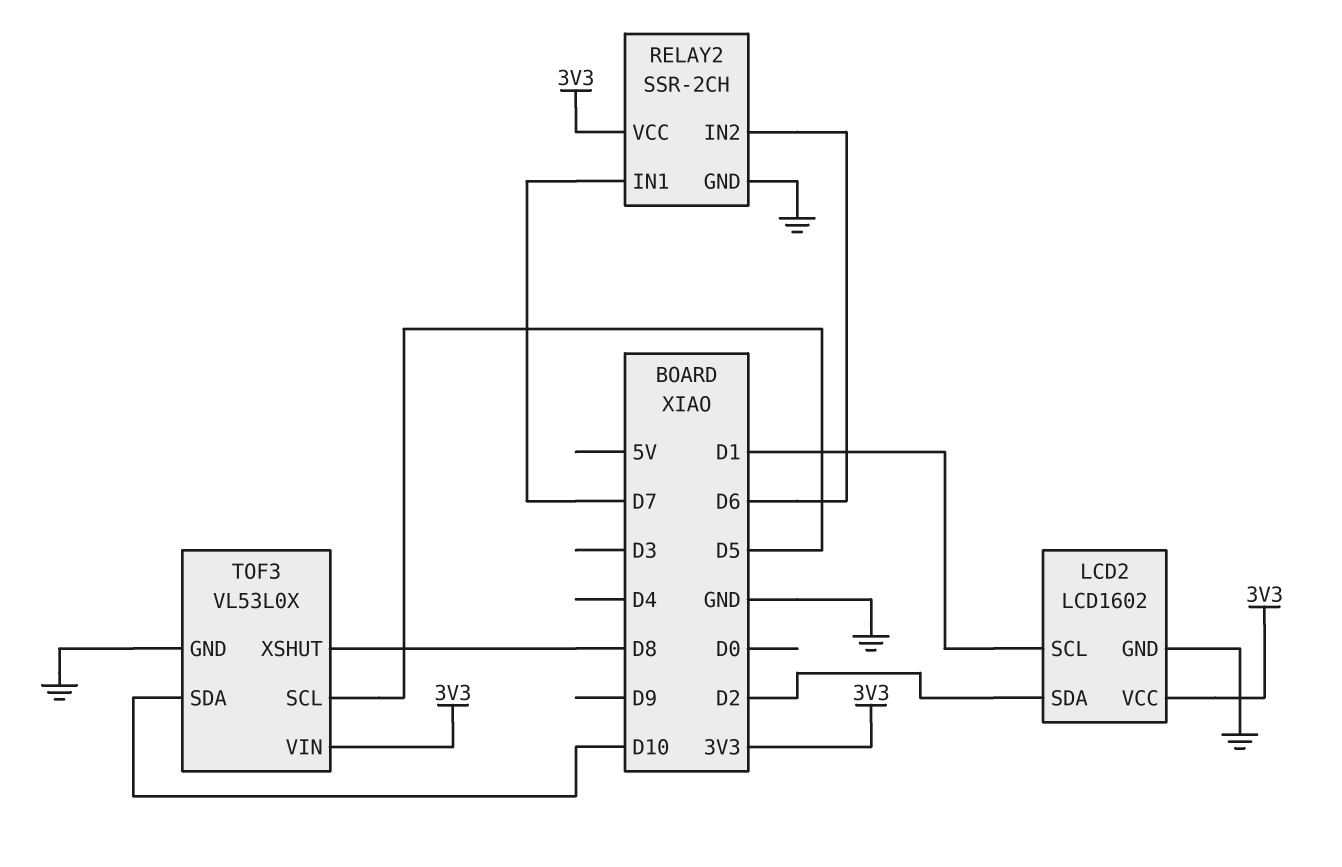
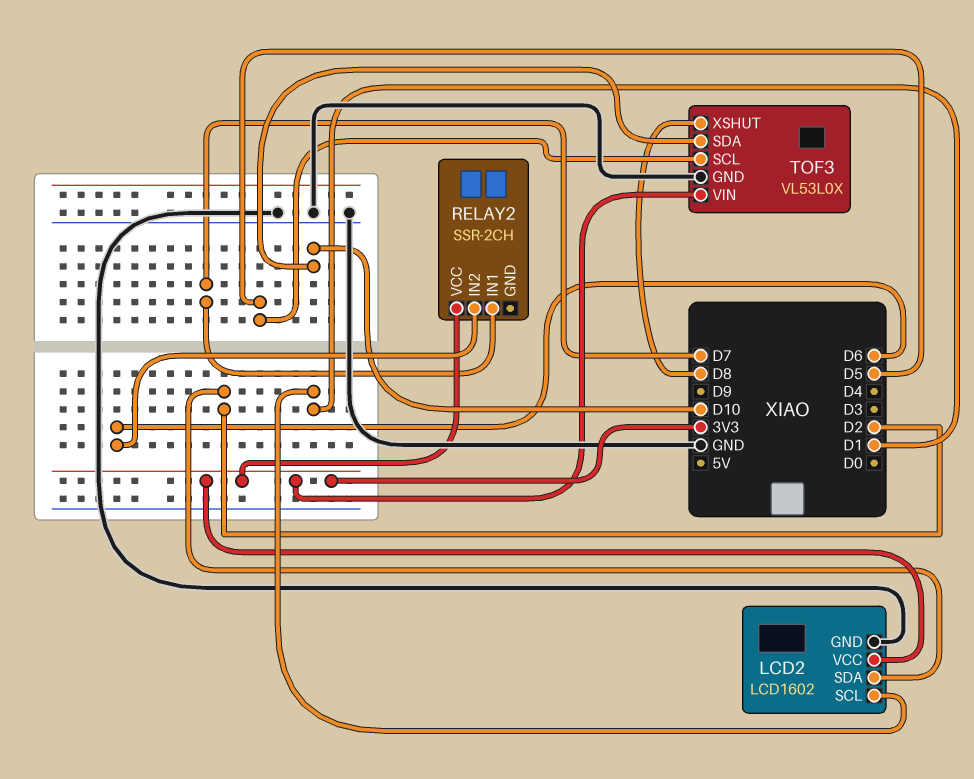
RELAY2 pin GND: GND -> none

